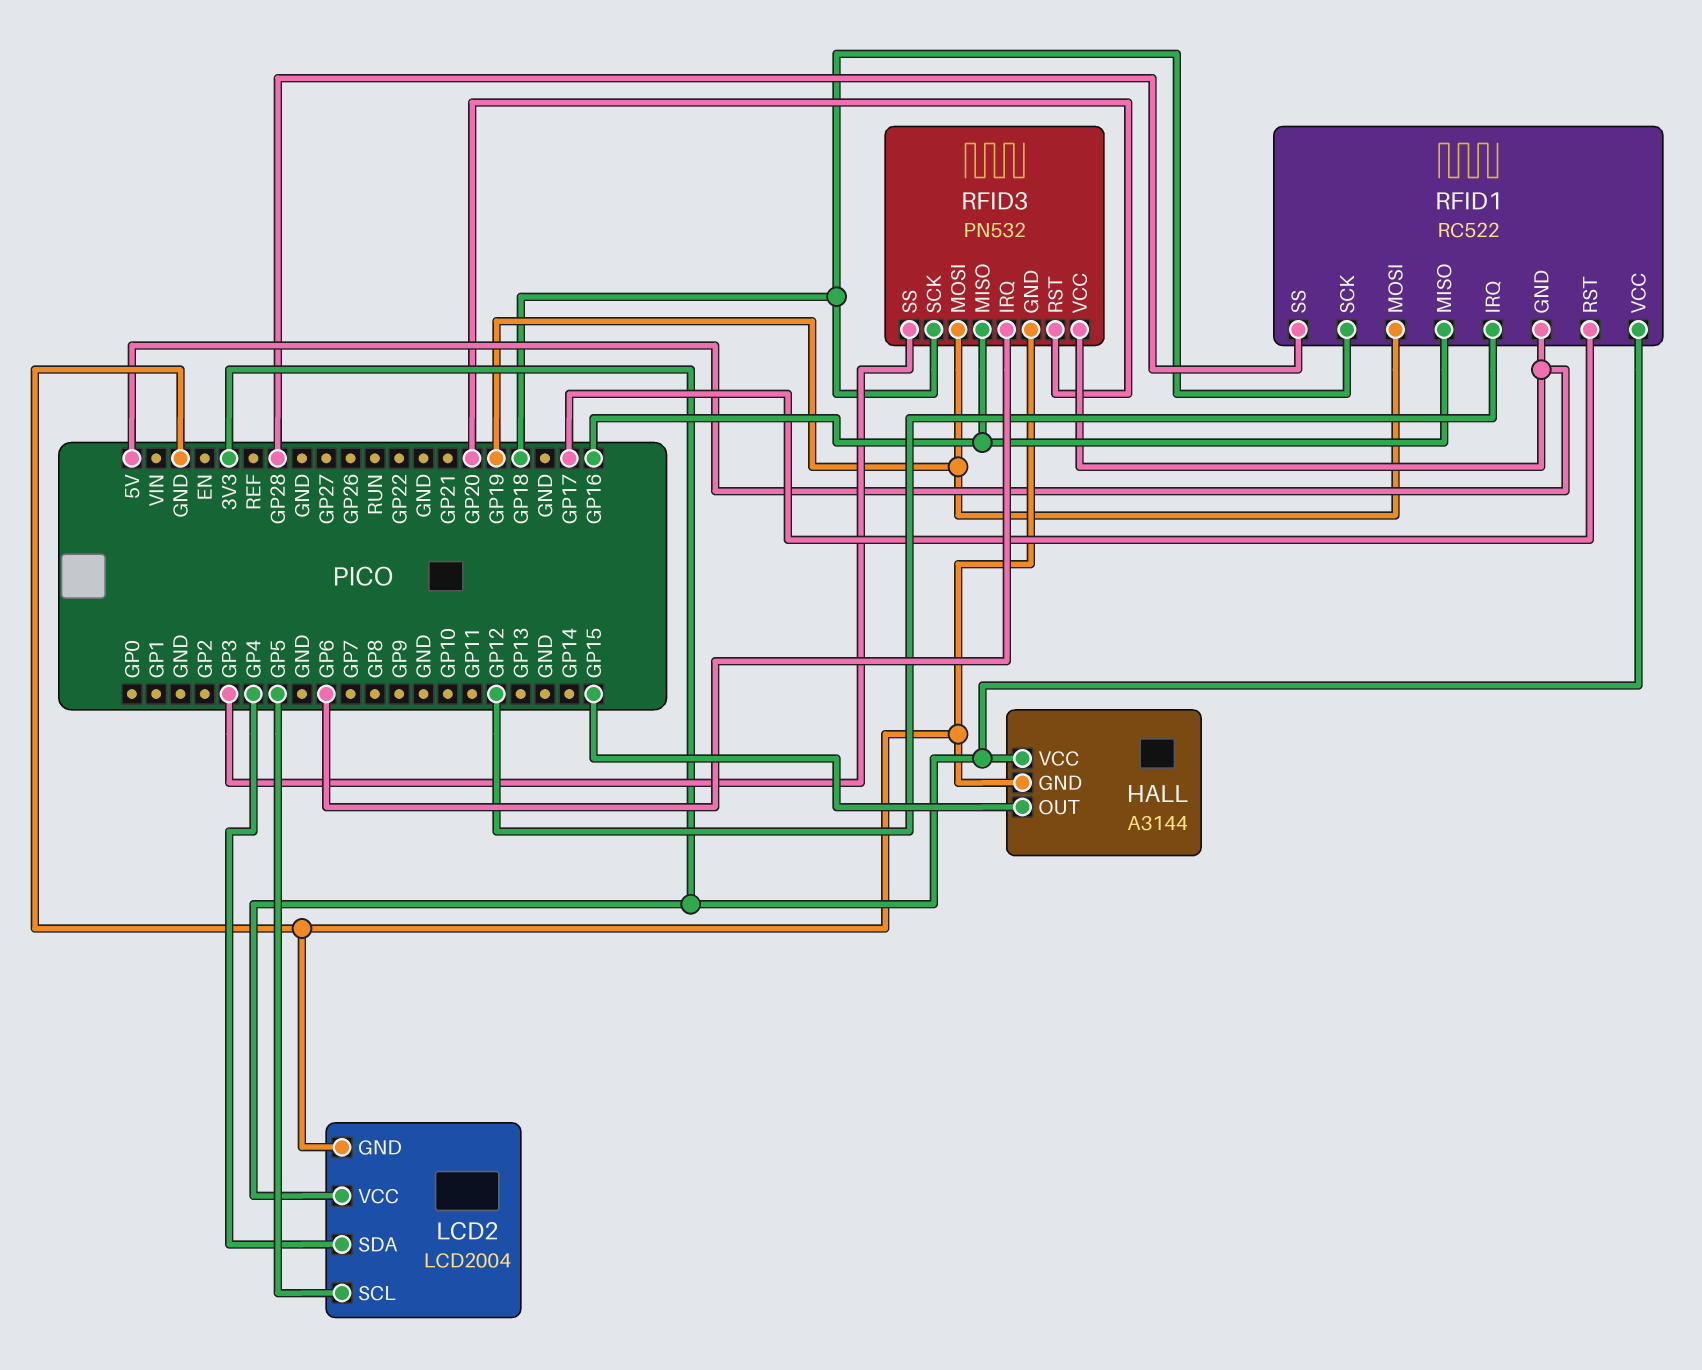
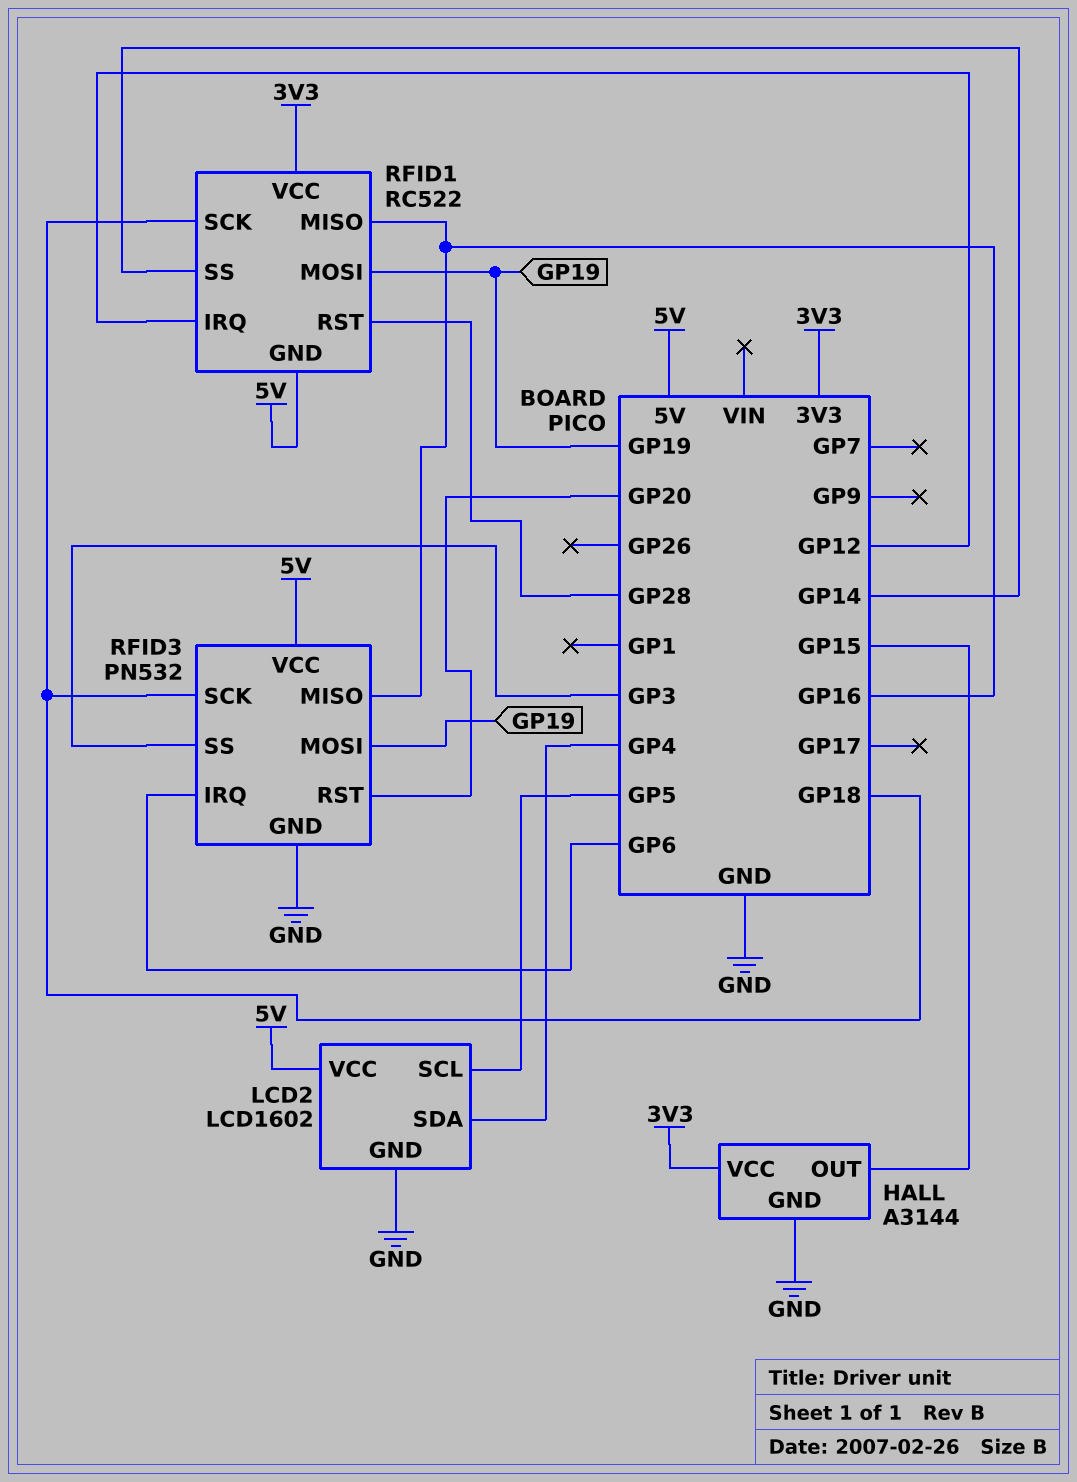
LCD2: LCD2004 -> LCD1602
LCD2 pin VCC: 3V3 -> 5V
RFID1 pin RST: GP17 -> GP28
RFID1 pin SS: GP28 -> GP14

